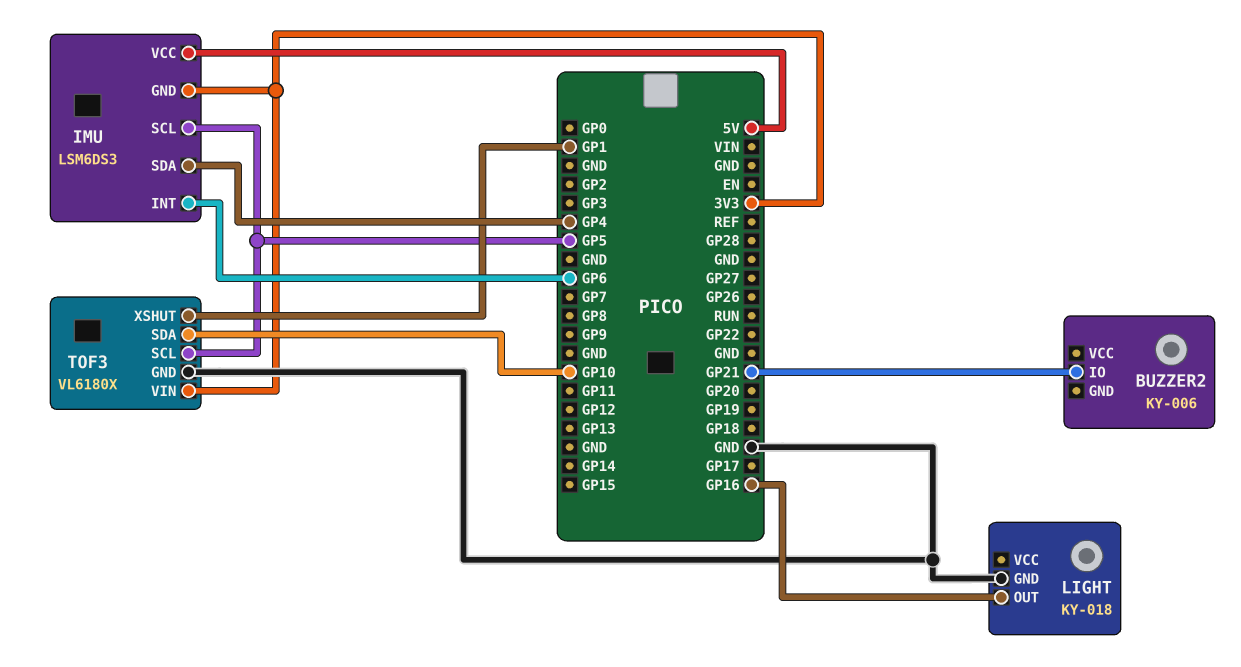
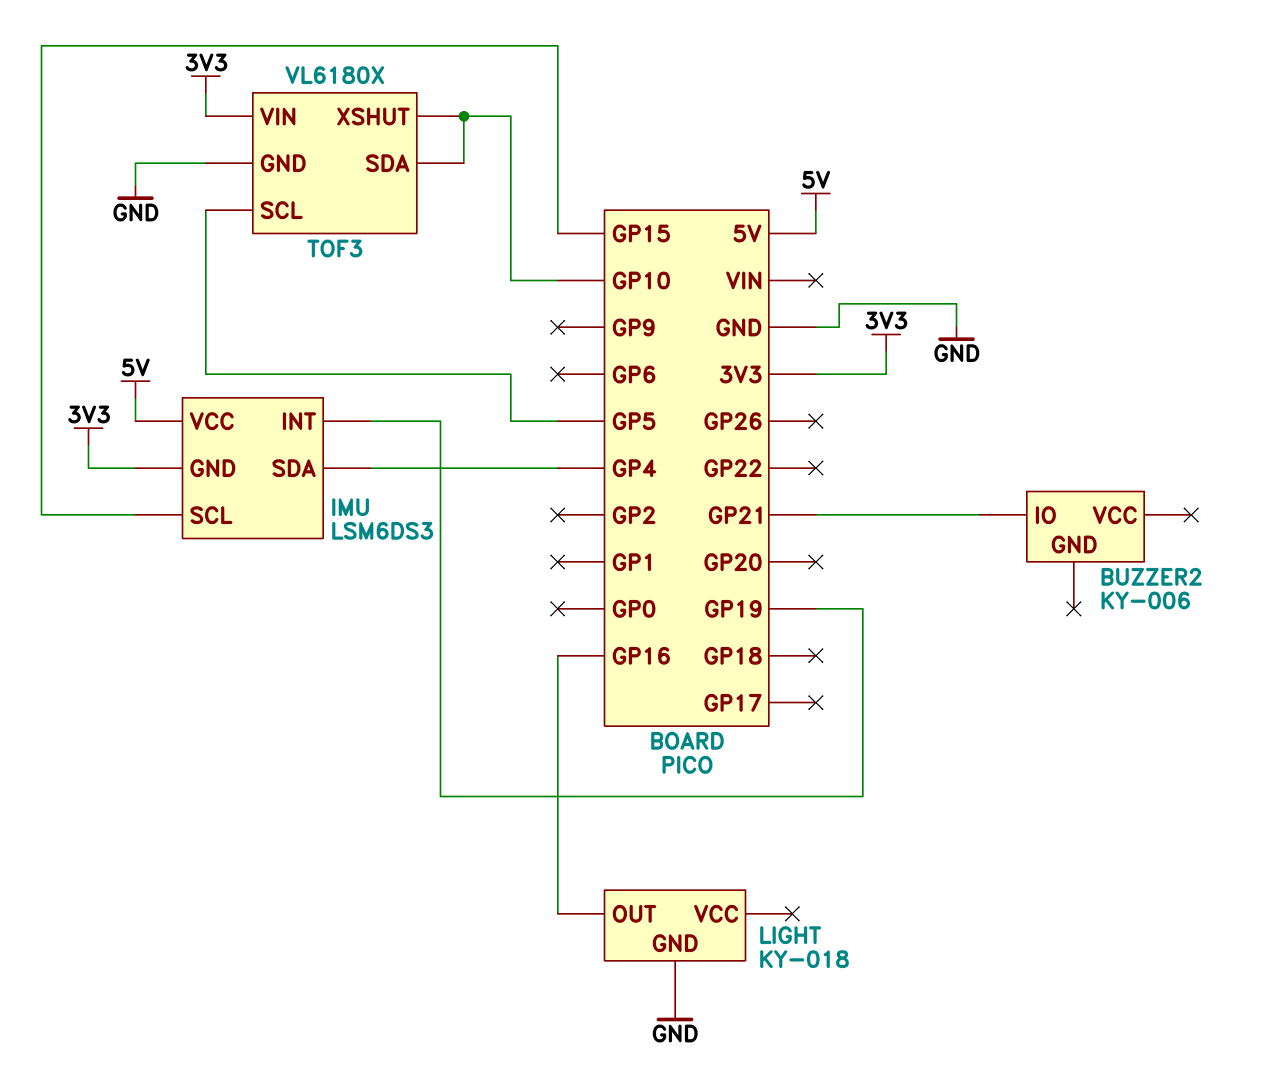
IMU pin INT: GP6 -> GP19
IMU pin SCL: GP5 -> GP15
TOF3 pin XSHUT: GP1 -> GP10

